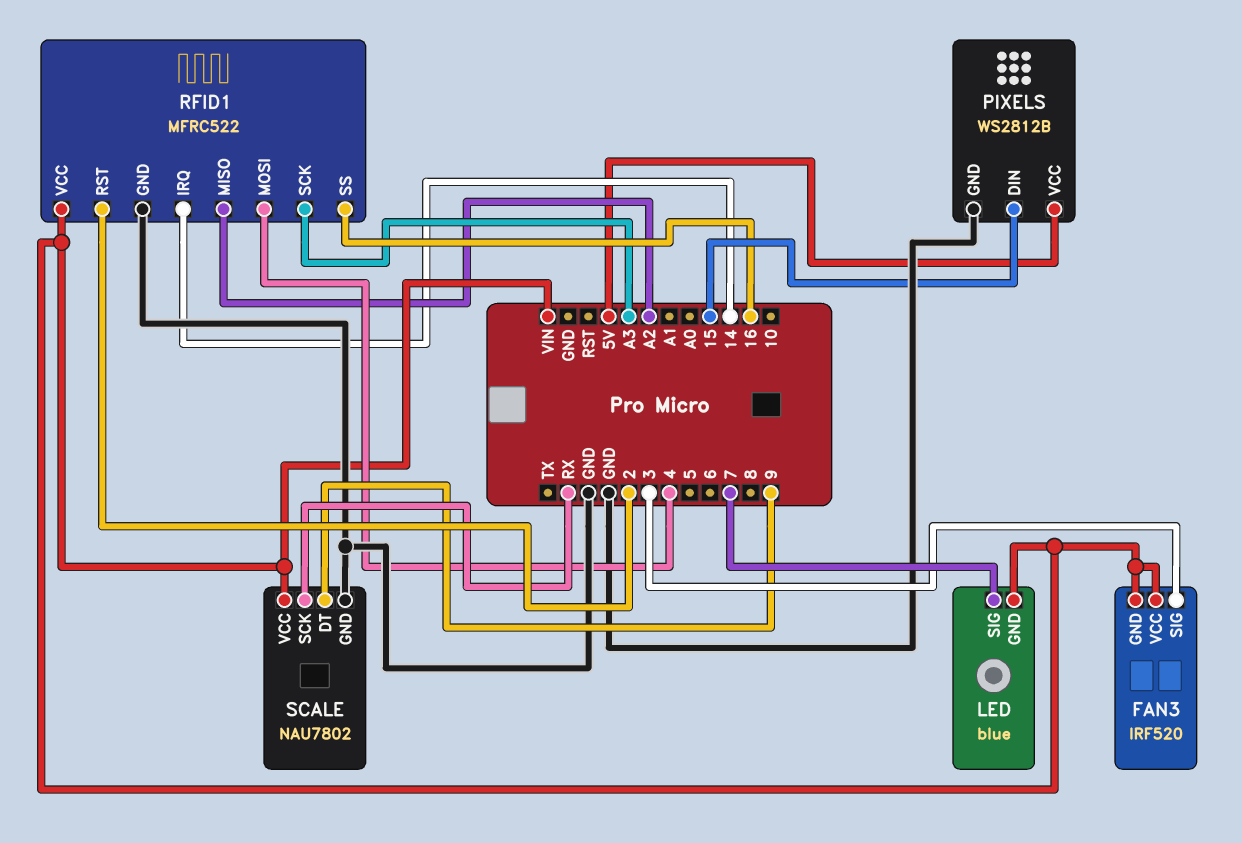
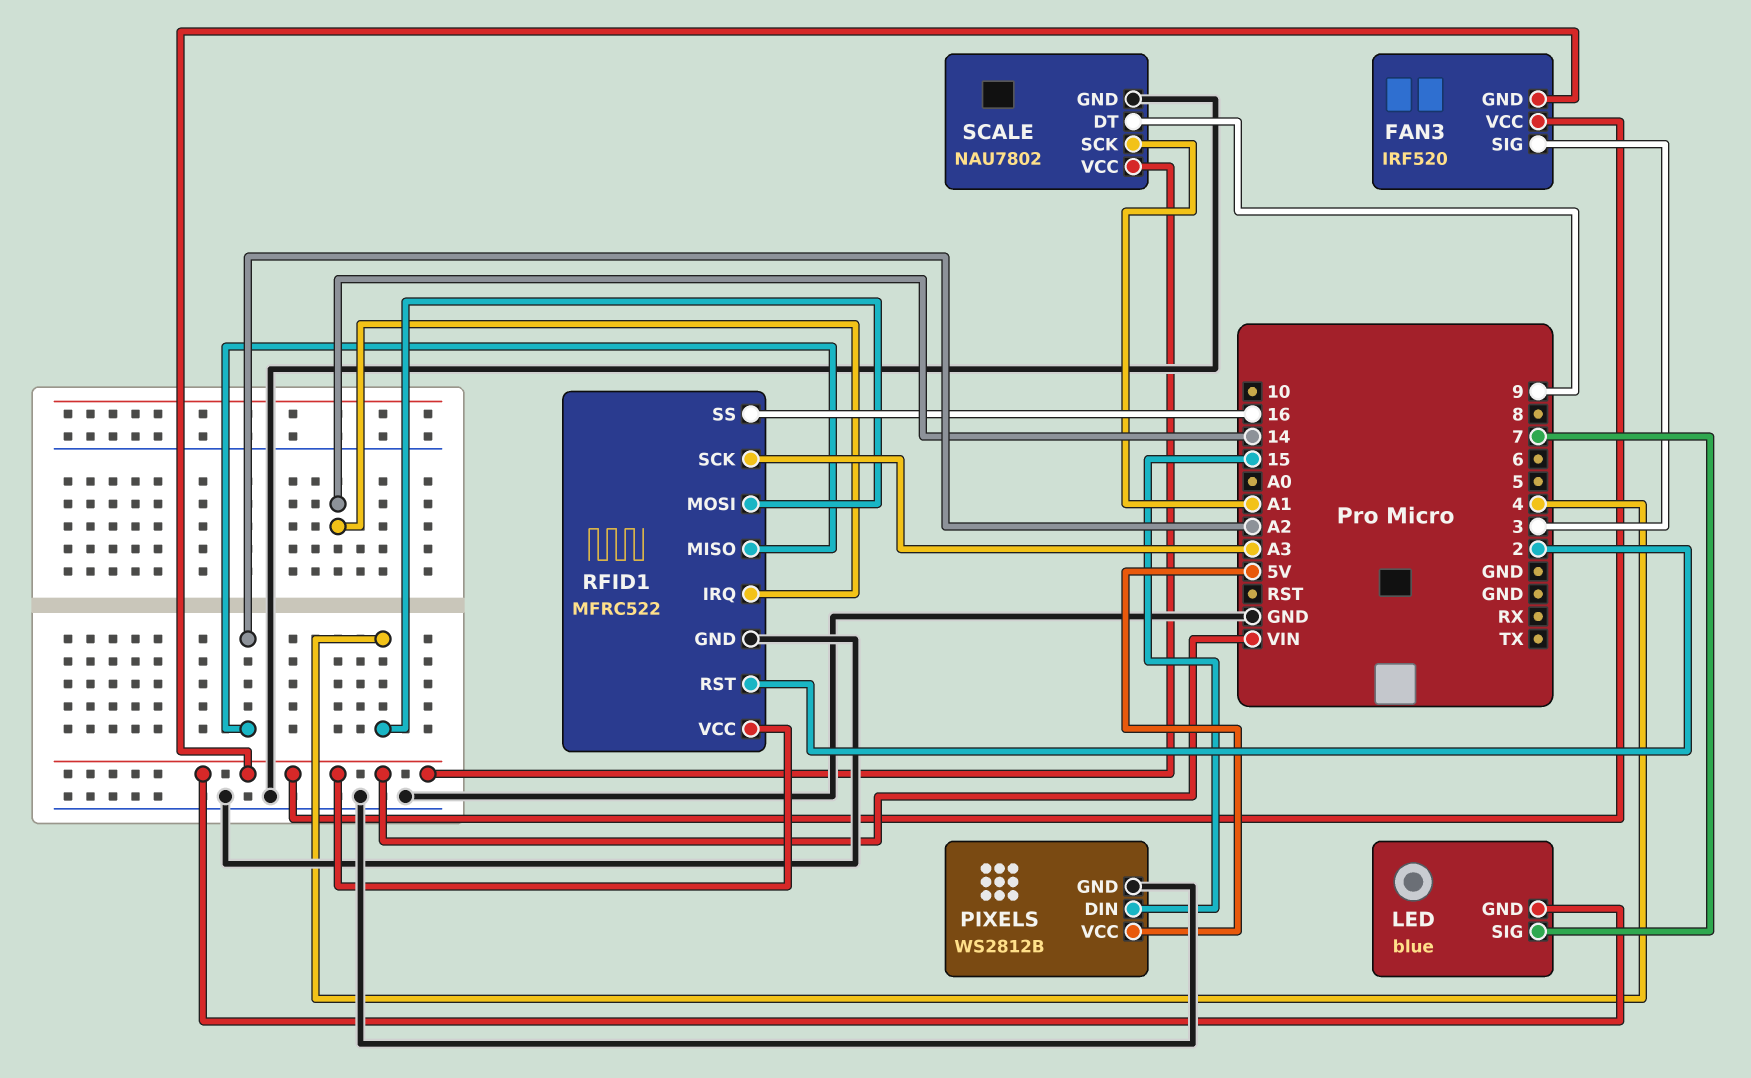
SCALE pin SCK: RX -> A1

